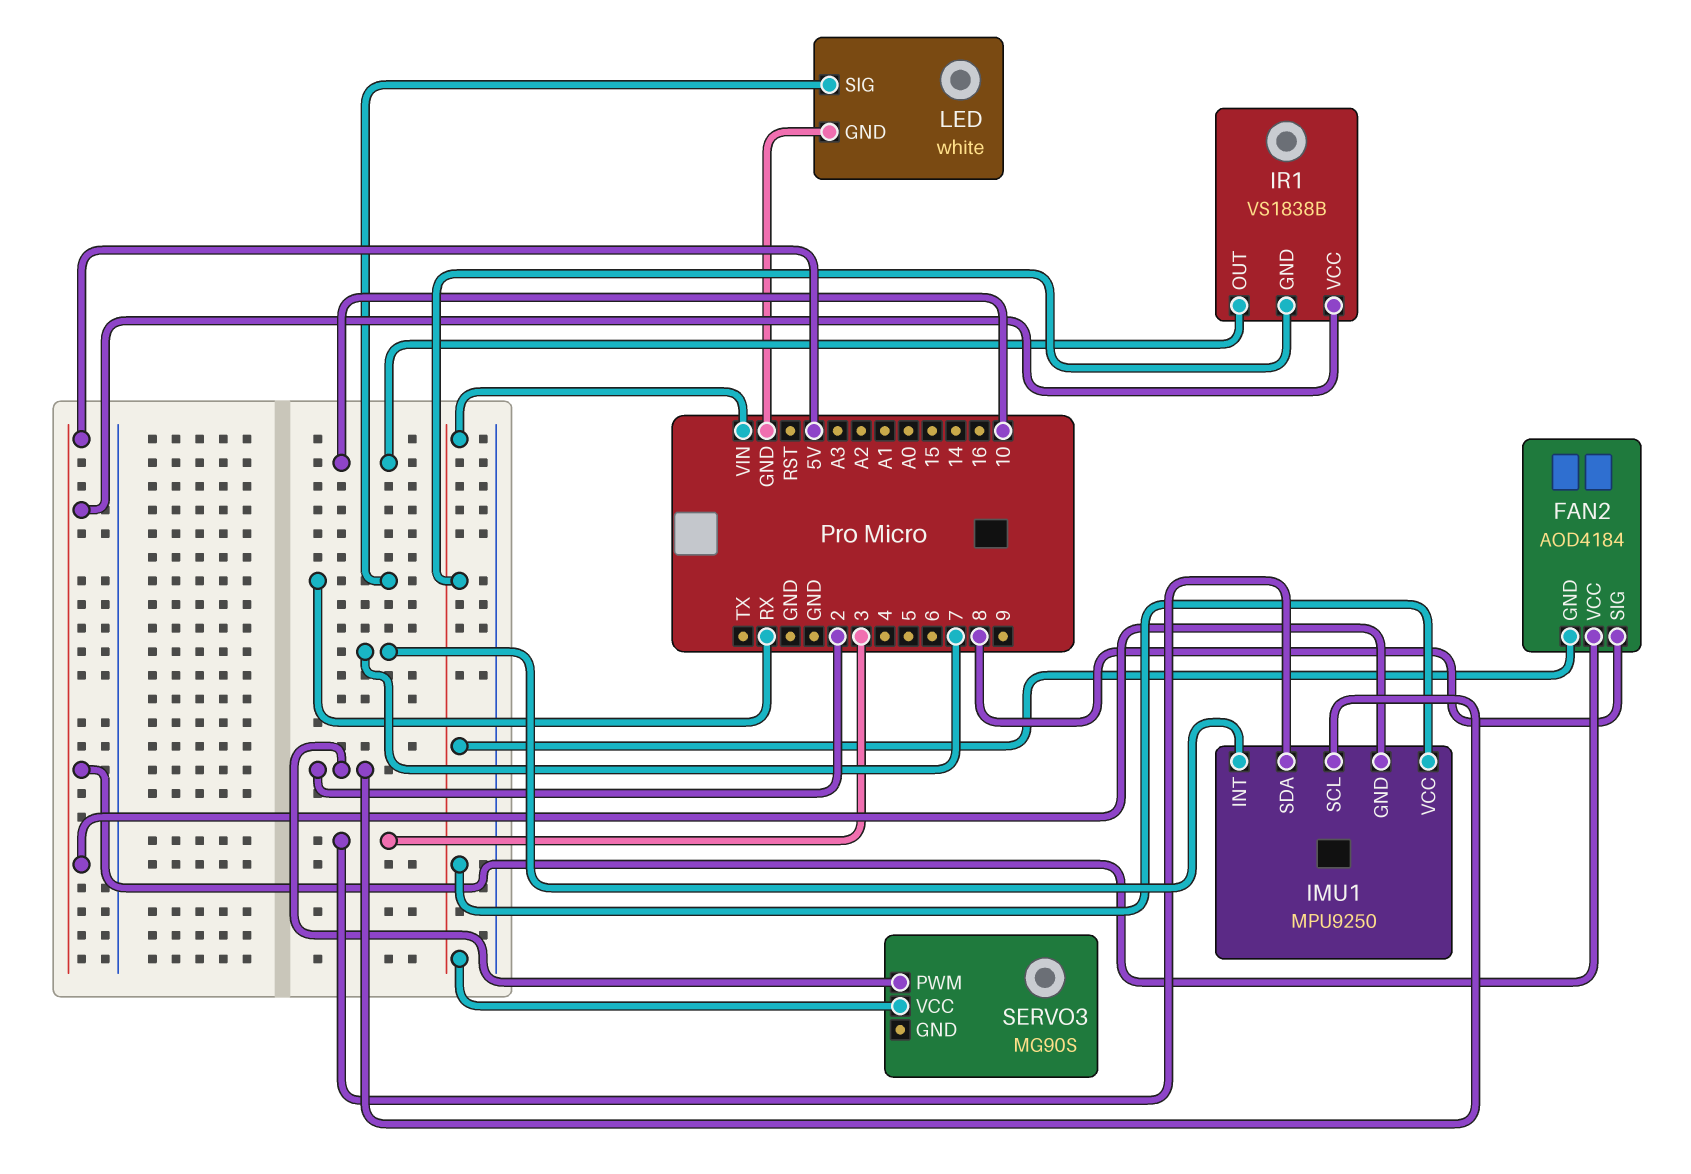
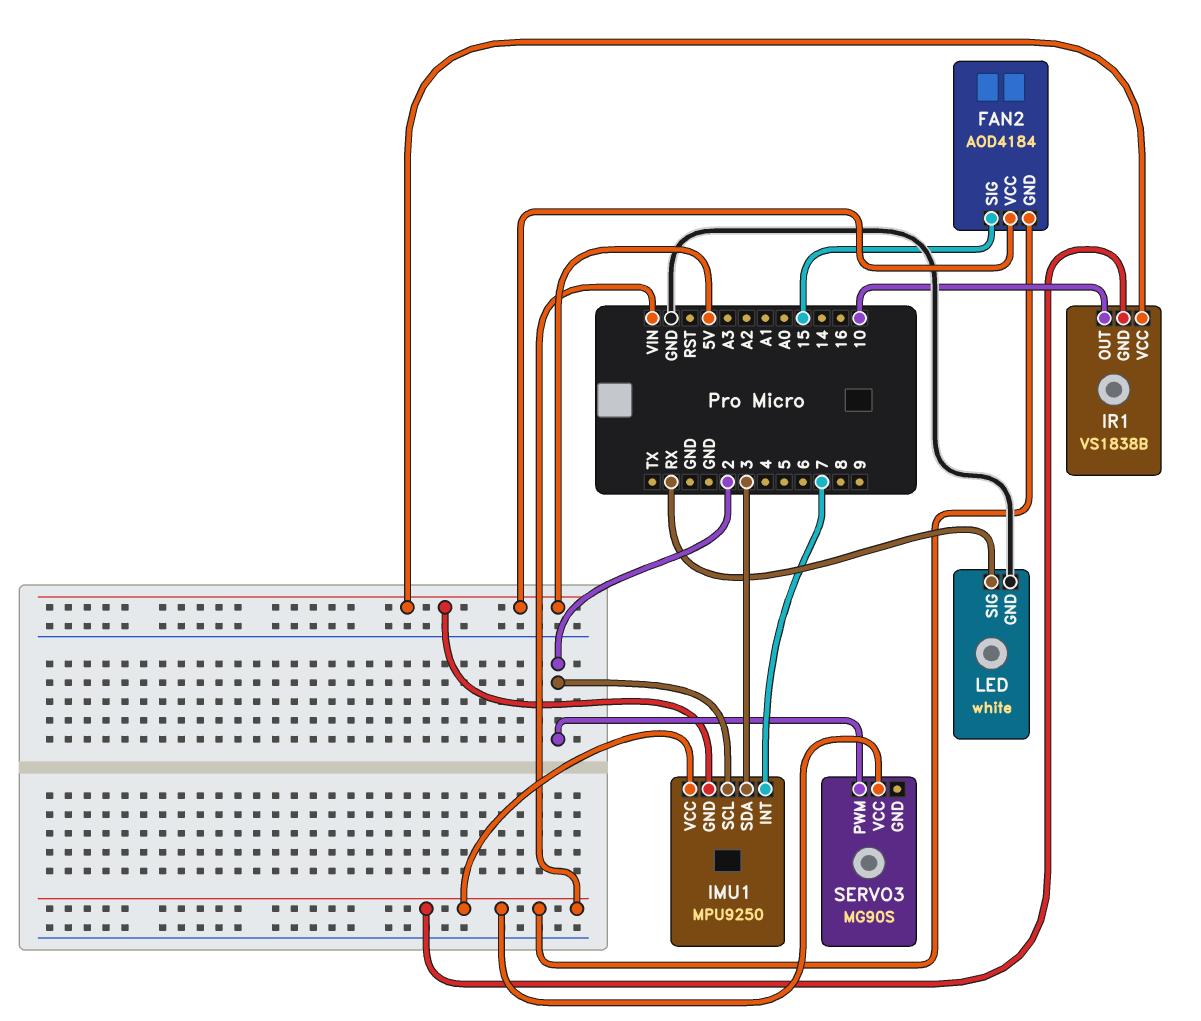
FAN2 pin SIG: 8 -> 15

